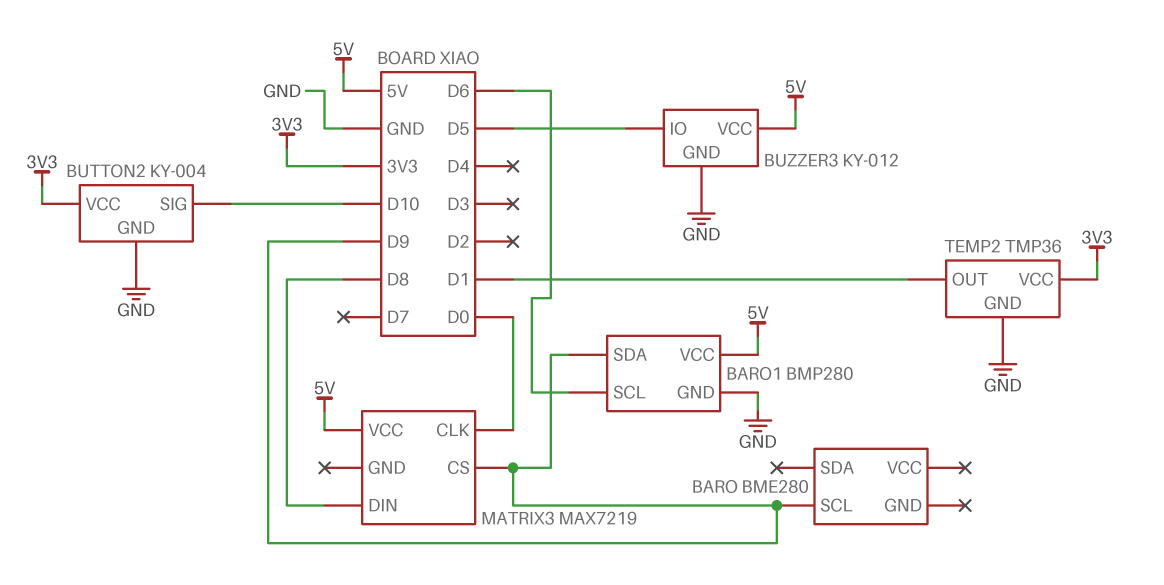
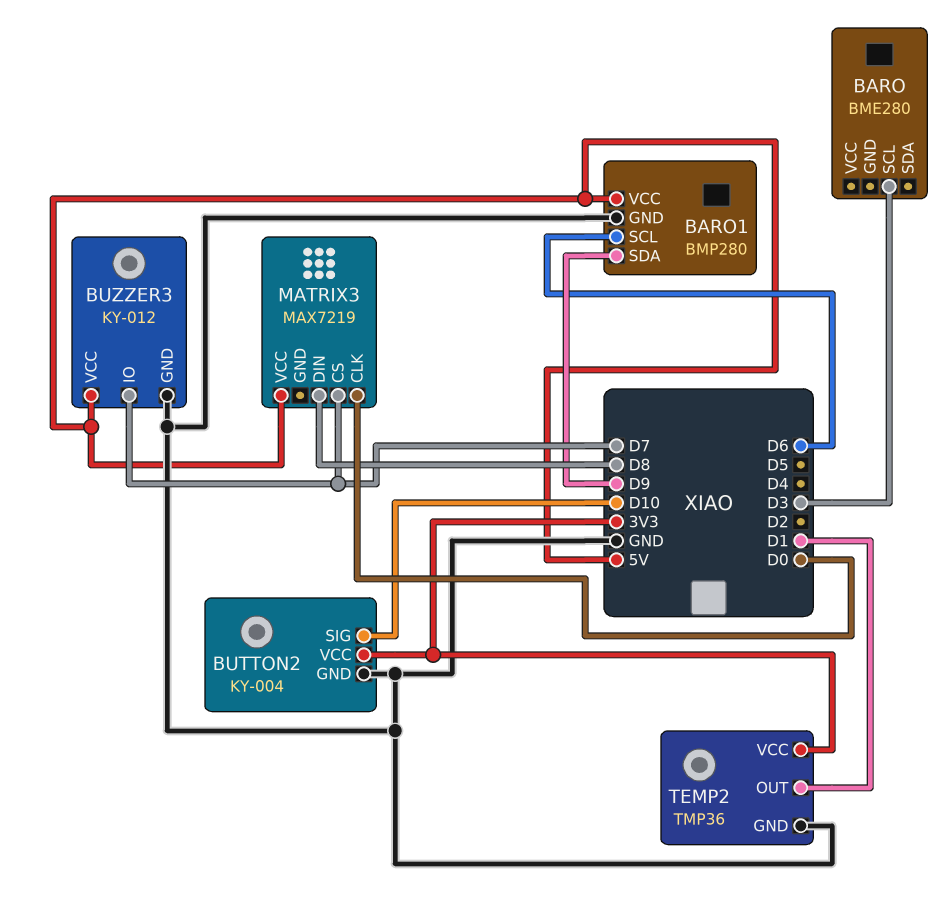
BARO pin SCL: D9 -> D3
BUZZER3 pin IO: D5 -> D7
MATRIX3 pin CS: D9 -> D7

